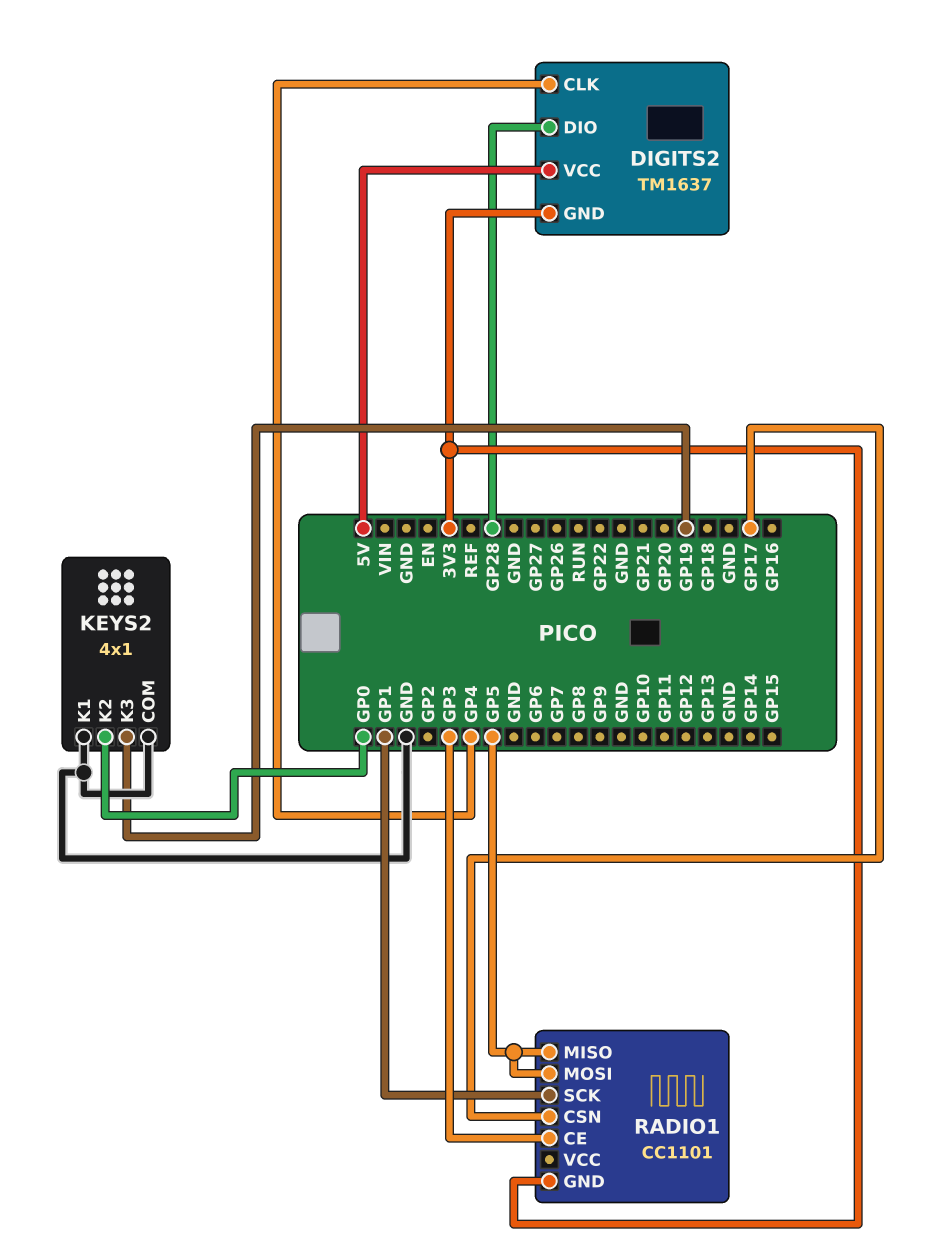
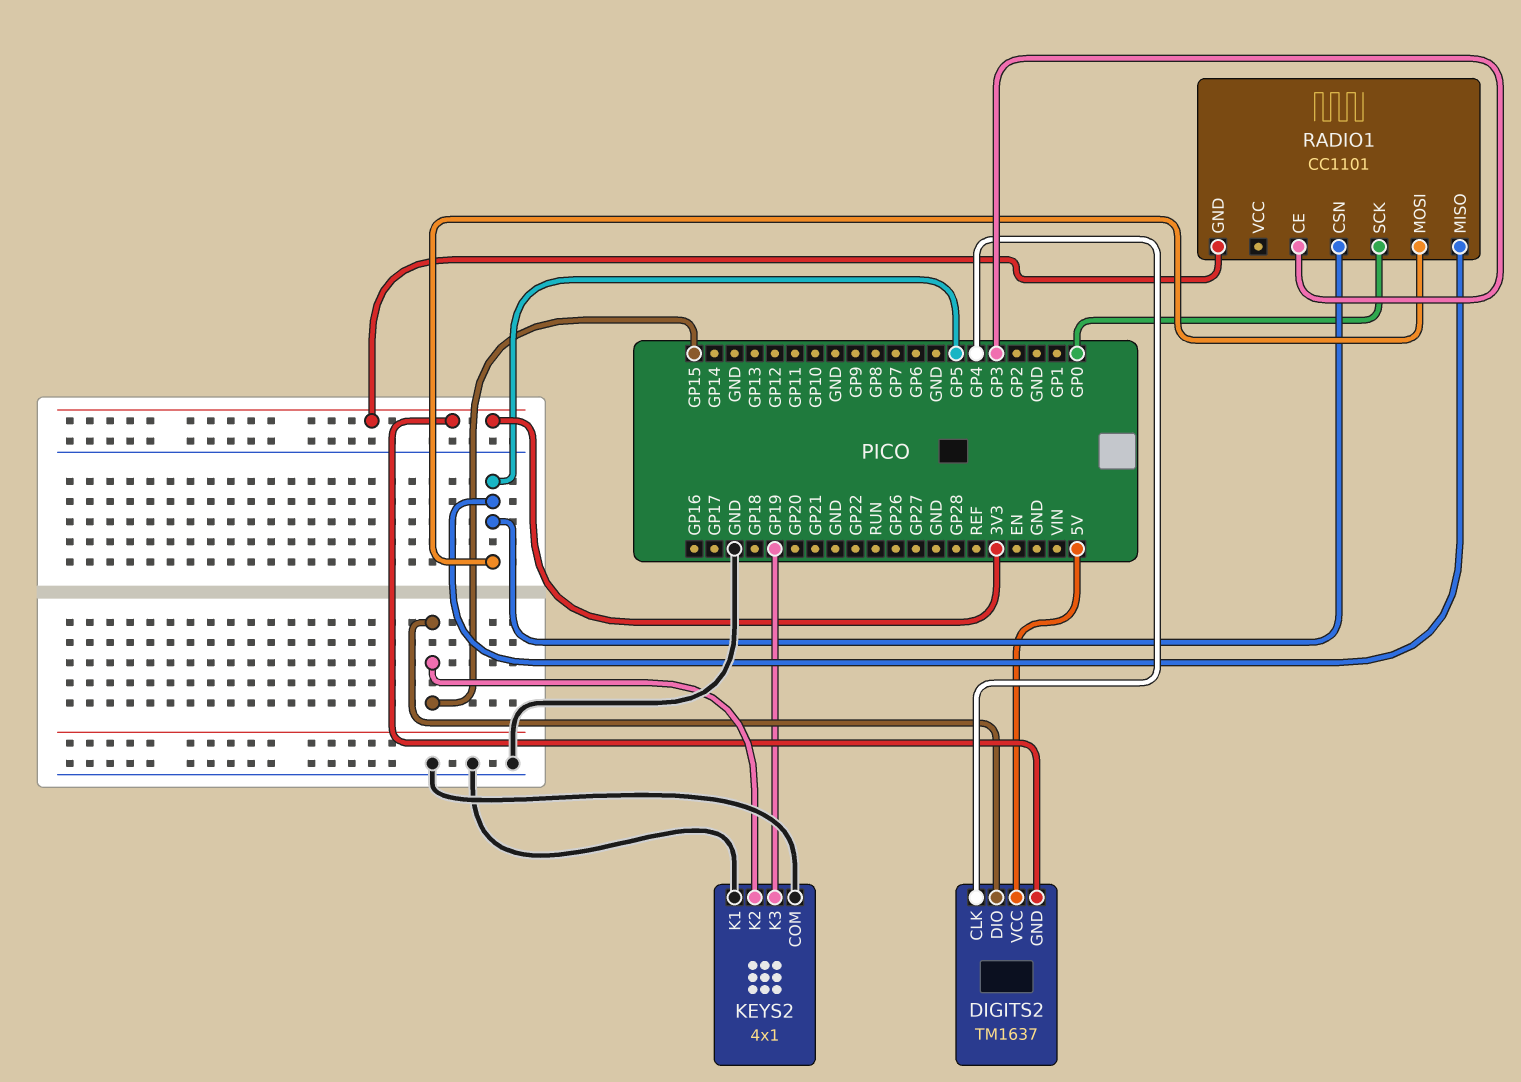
DIGITS2 pin DIO: GP28 -> GP15
KEYS2 pin K2: GP0 -> GP15
RADIO1 pin CSN: GP17 -> GP5
RADIO1 pin SCK: GP1 -> GP0

